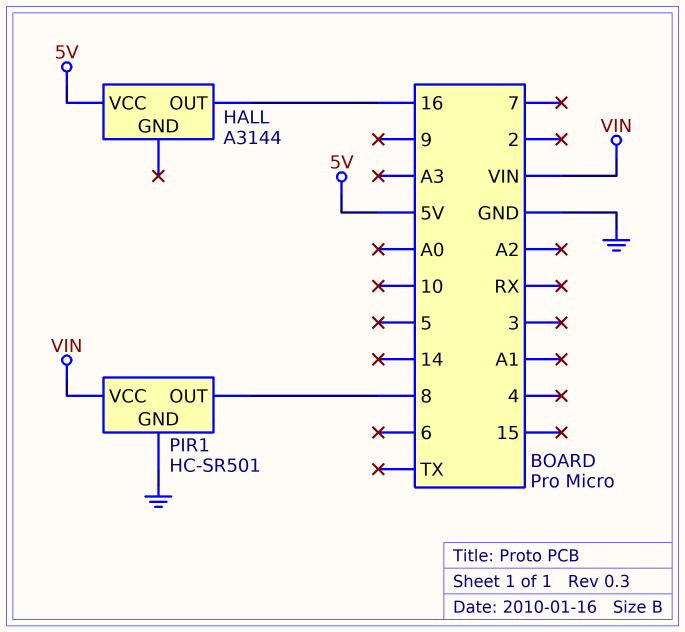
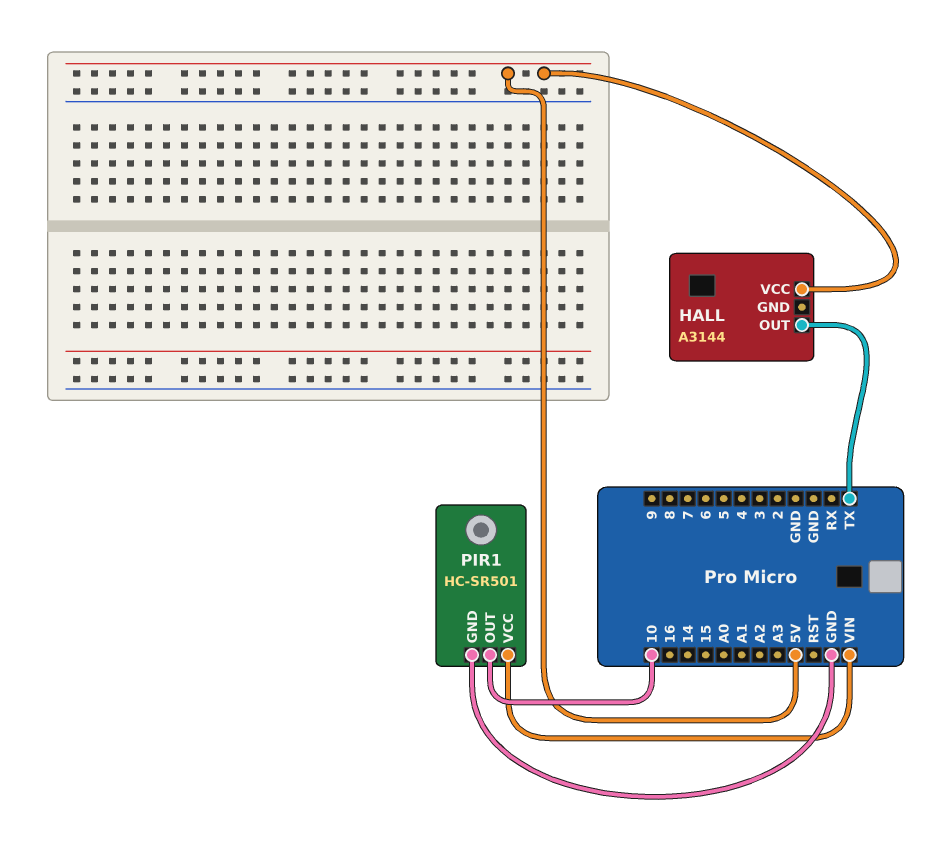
HALL pin OUT: 16 -> TX
PIR1 pin OUT: 8 -> 10

